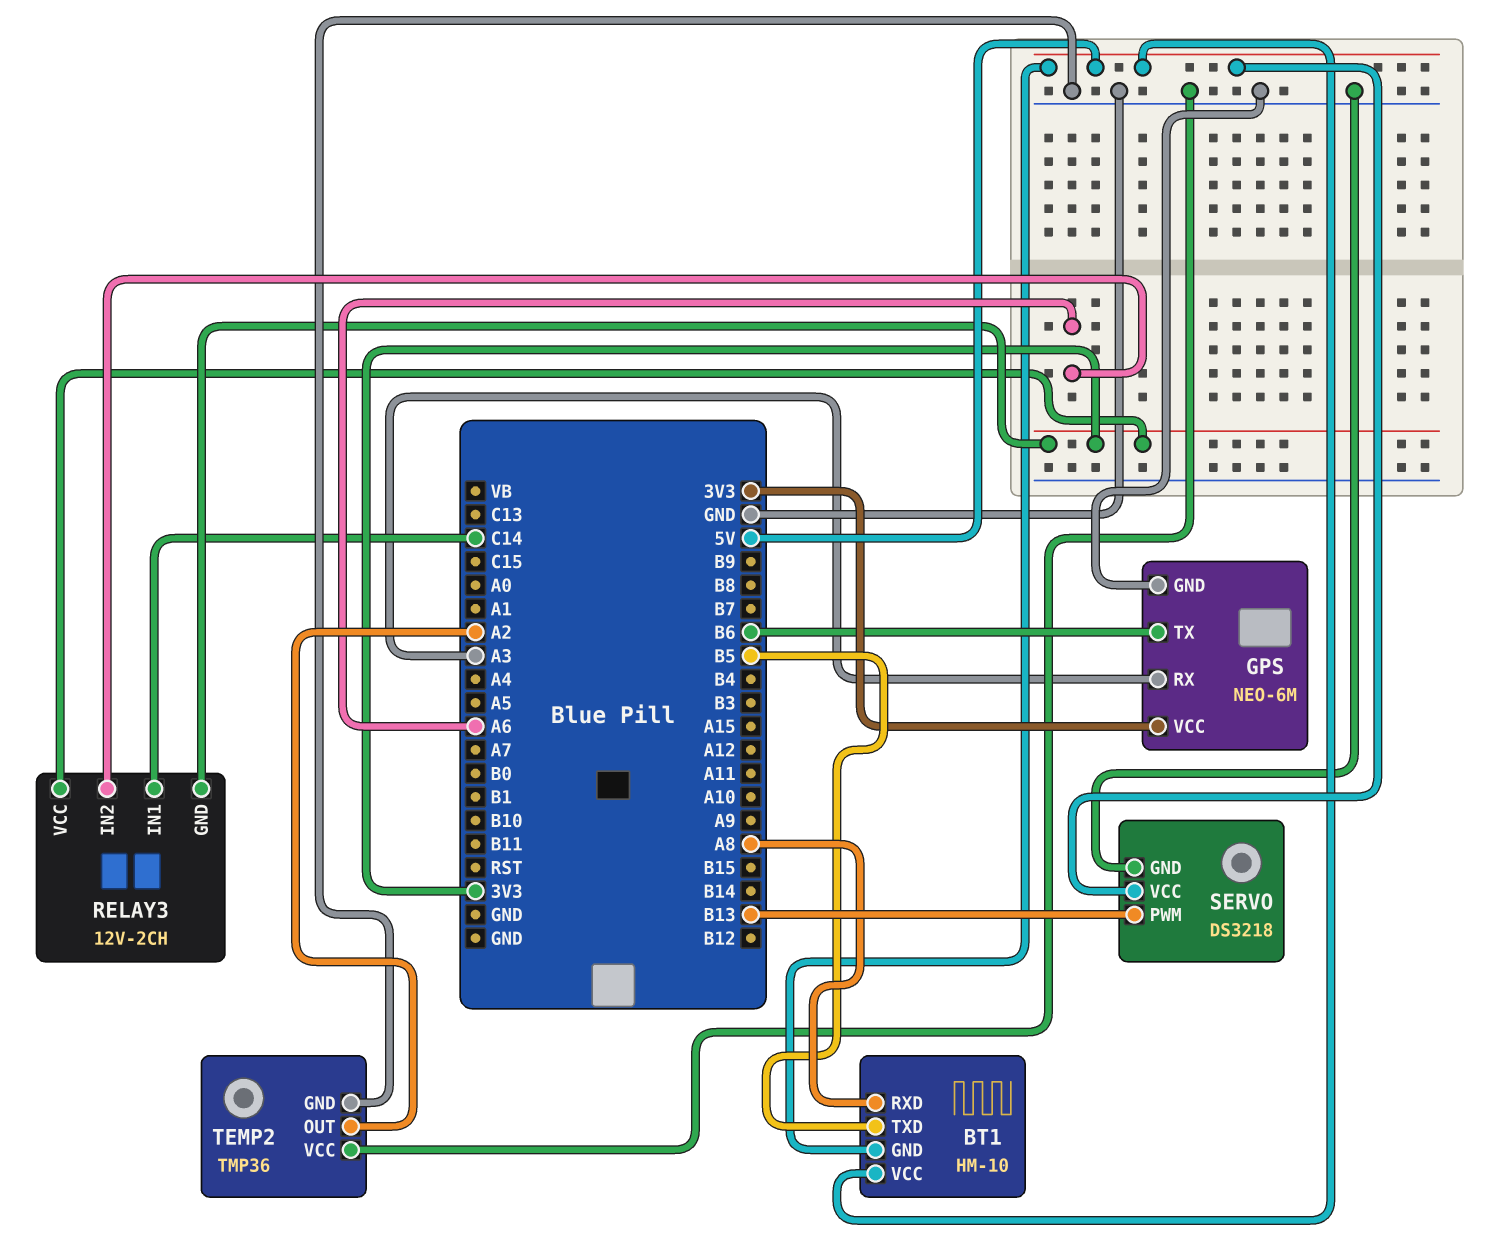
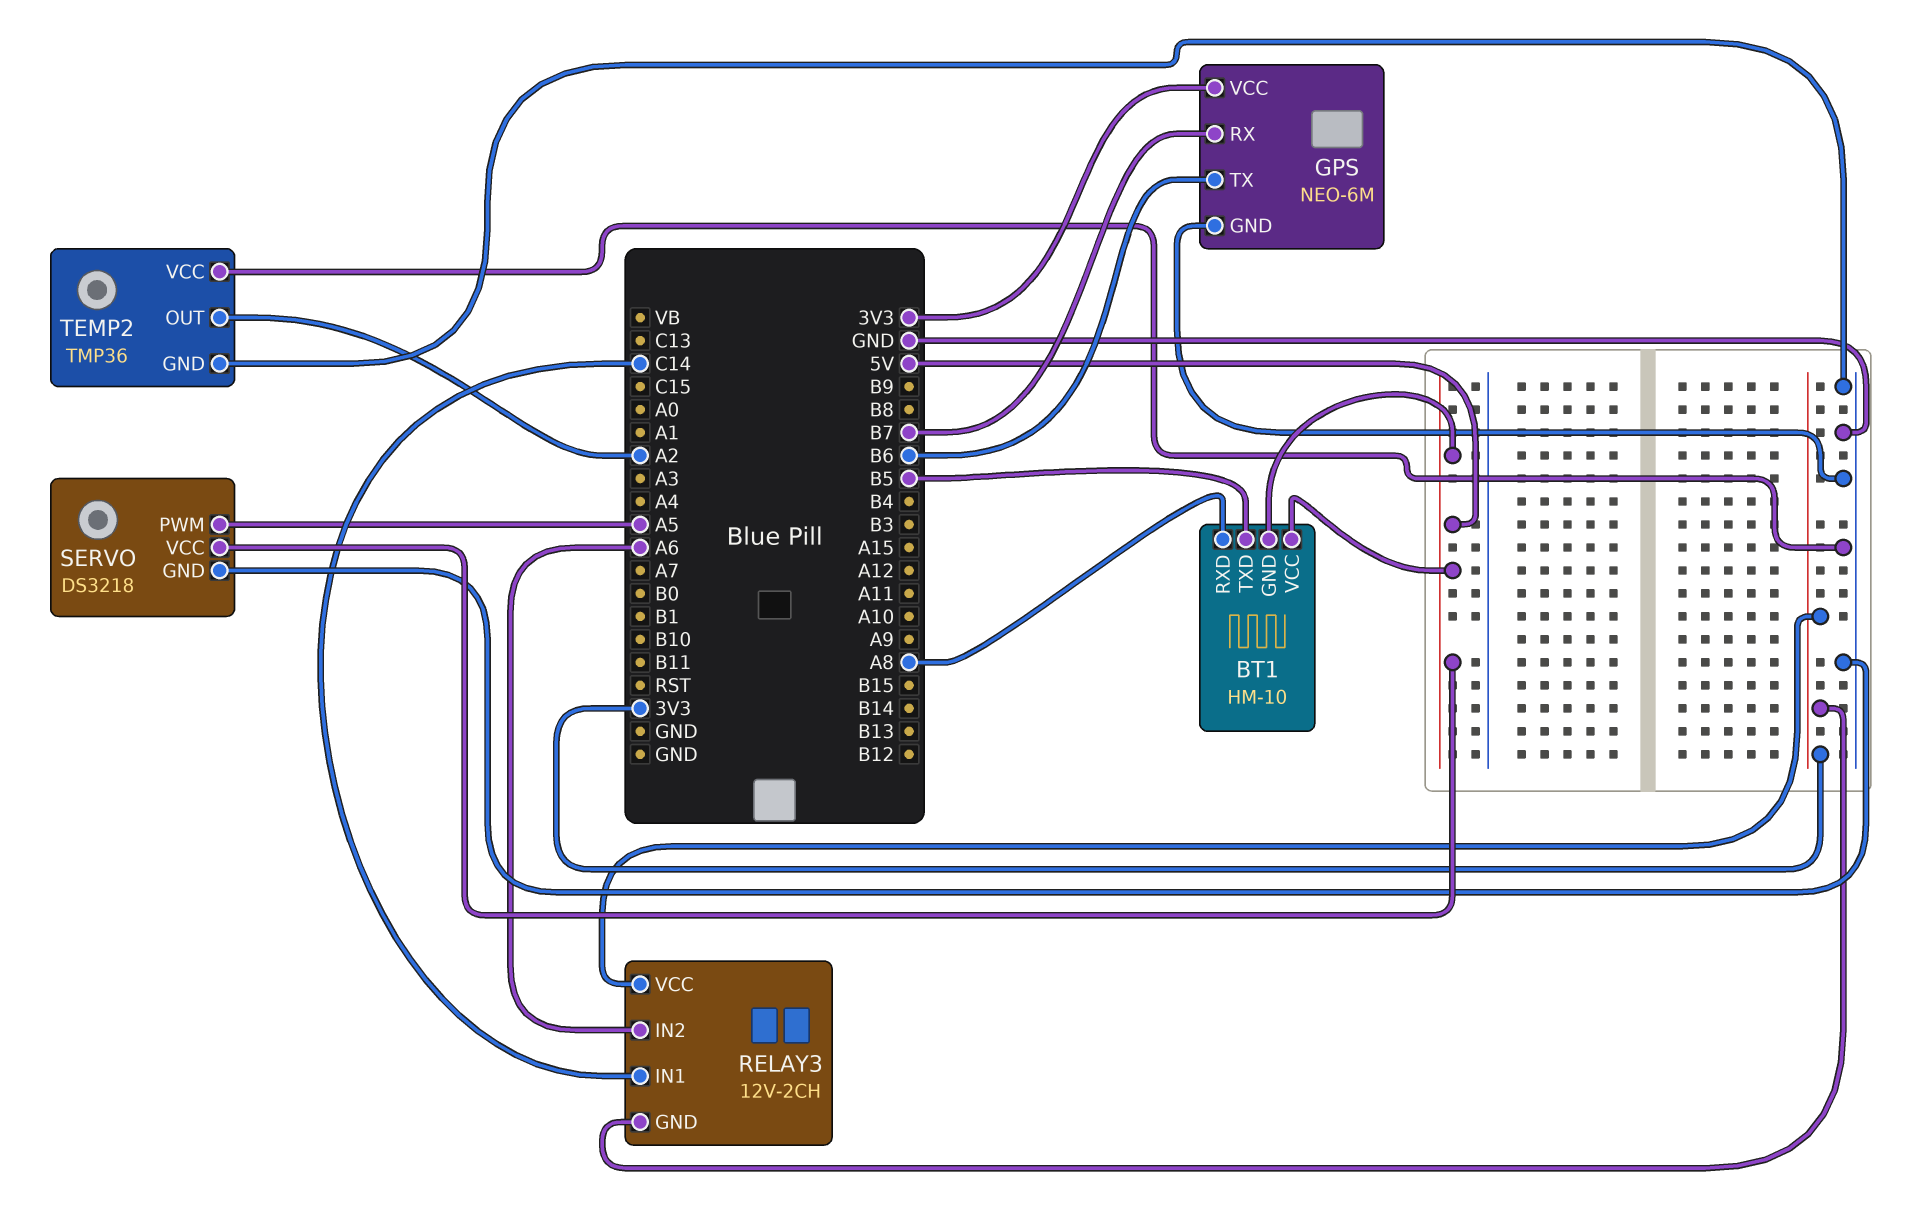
GPS pin RX: A3 -> B7
SERVO pin PWM: B13 -> A5

